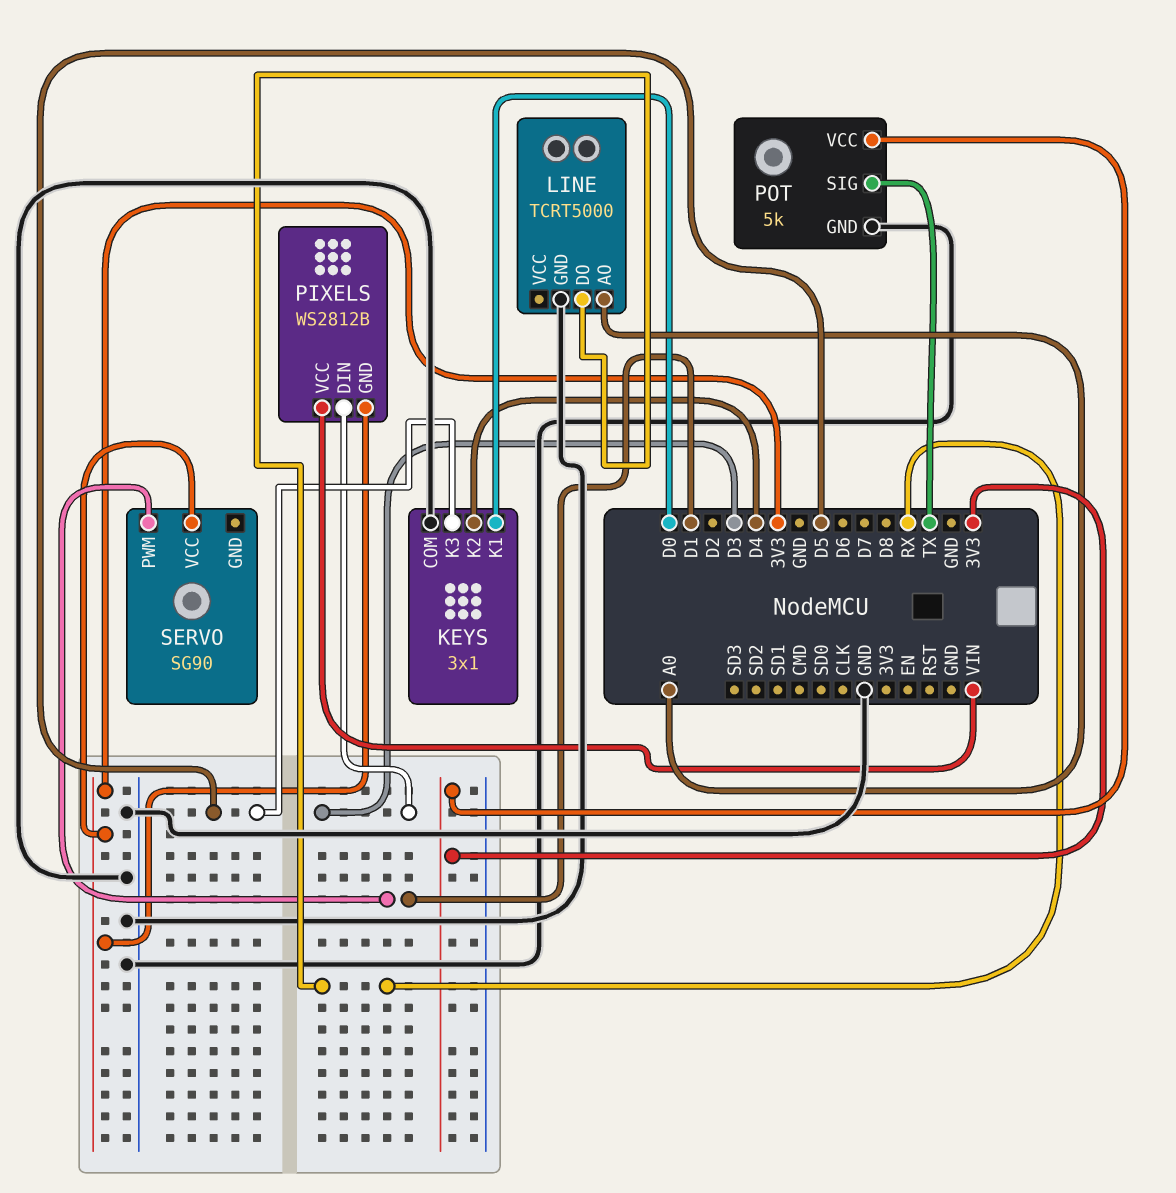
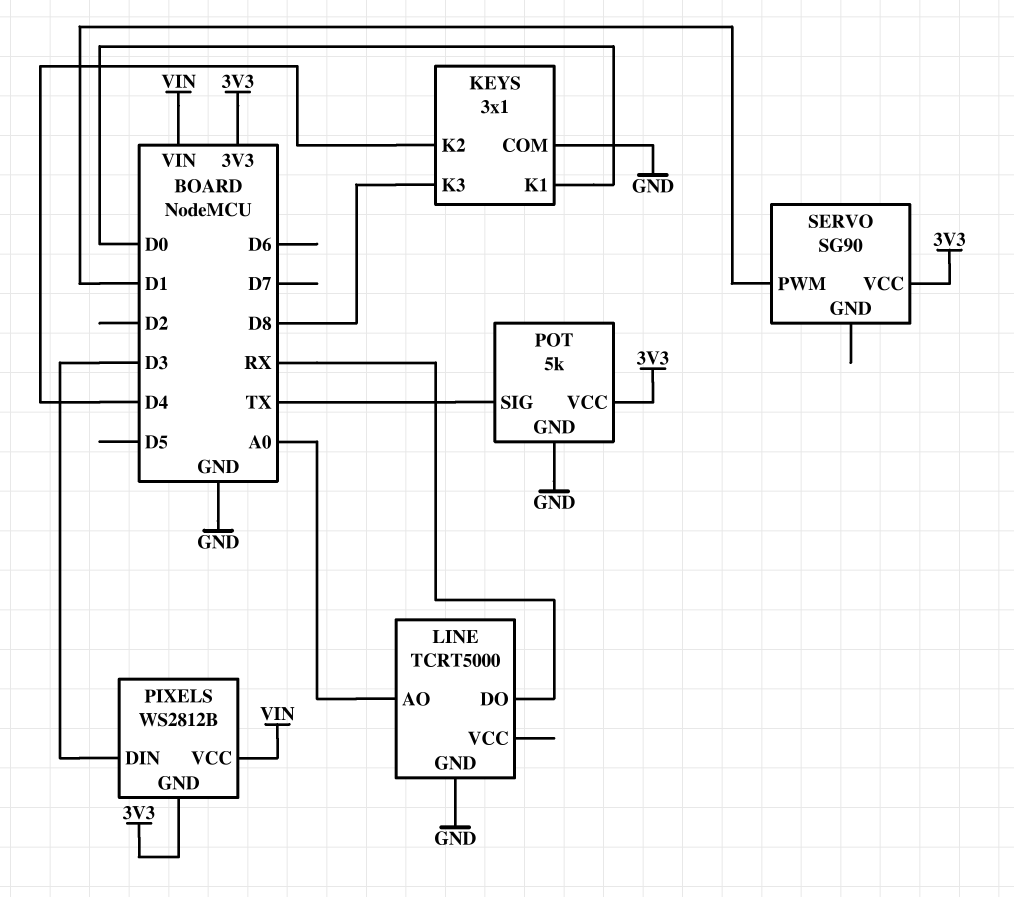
KEYS pin K3: D5 -> D8

